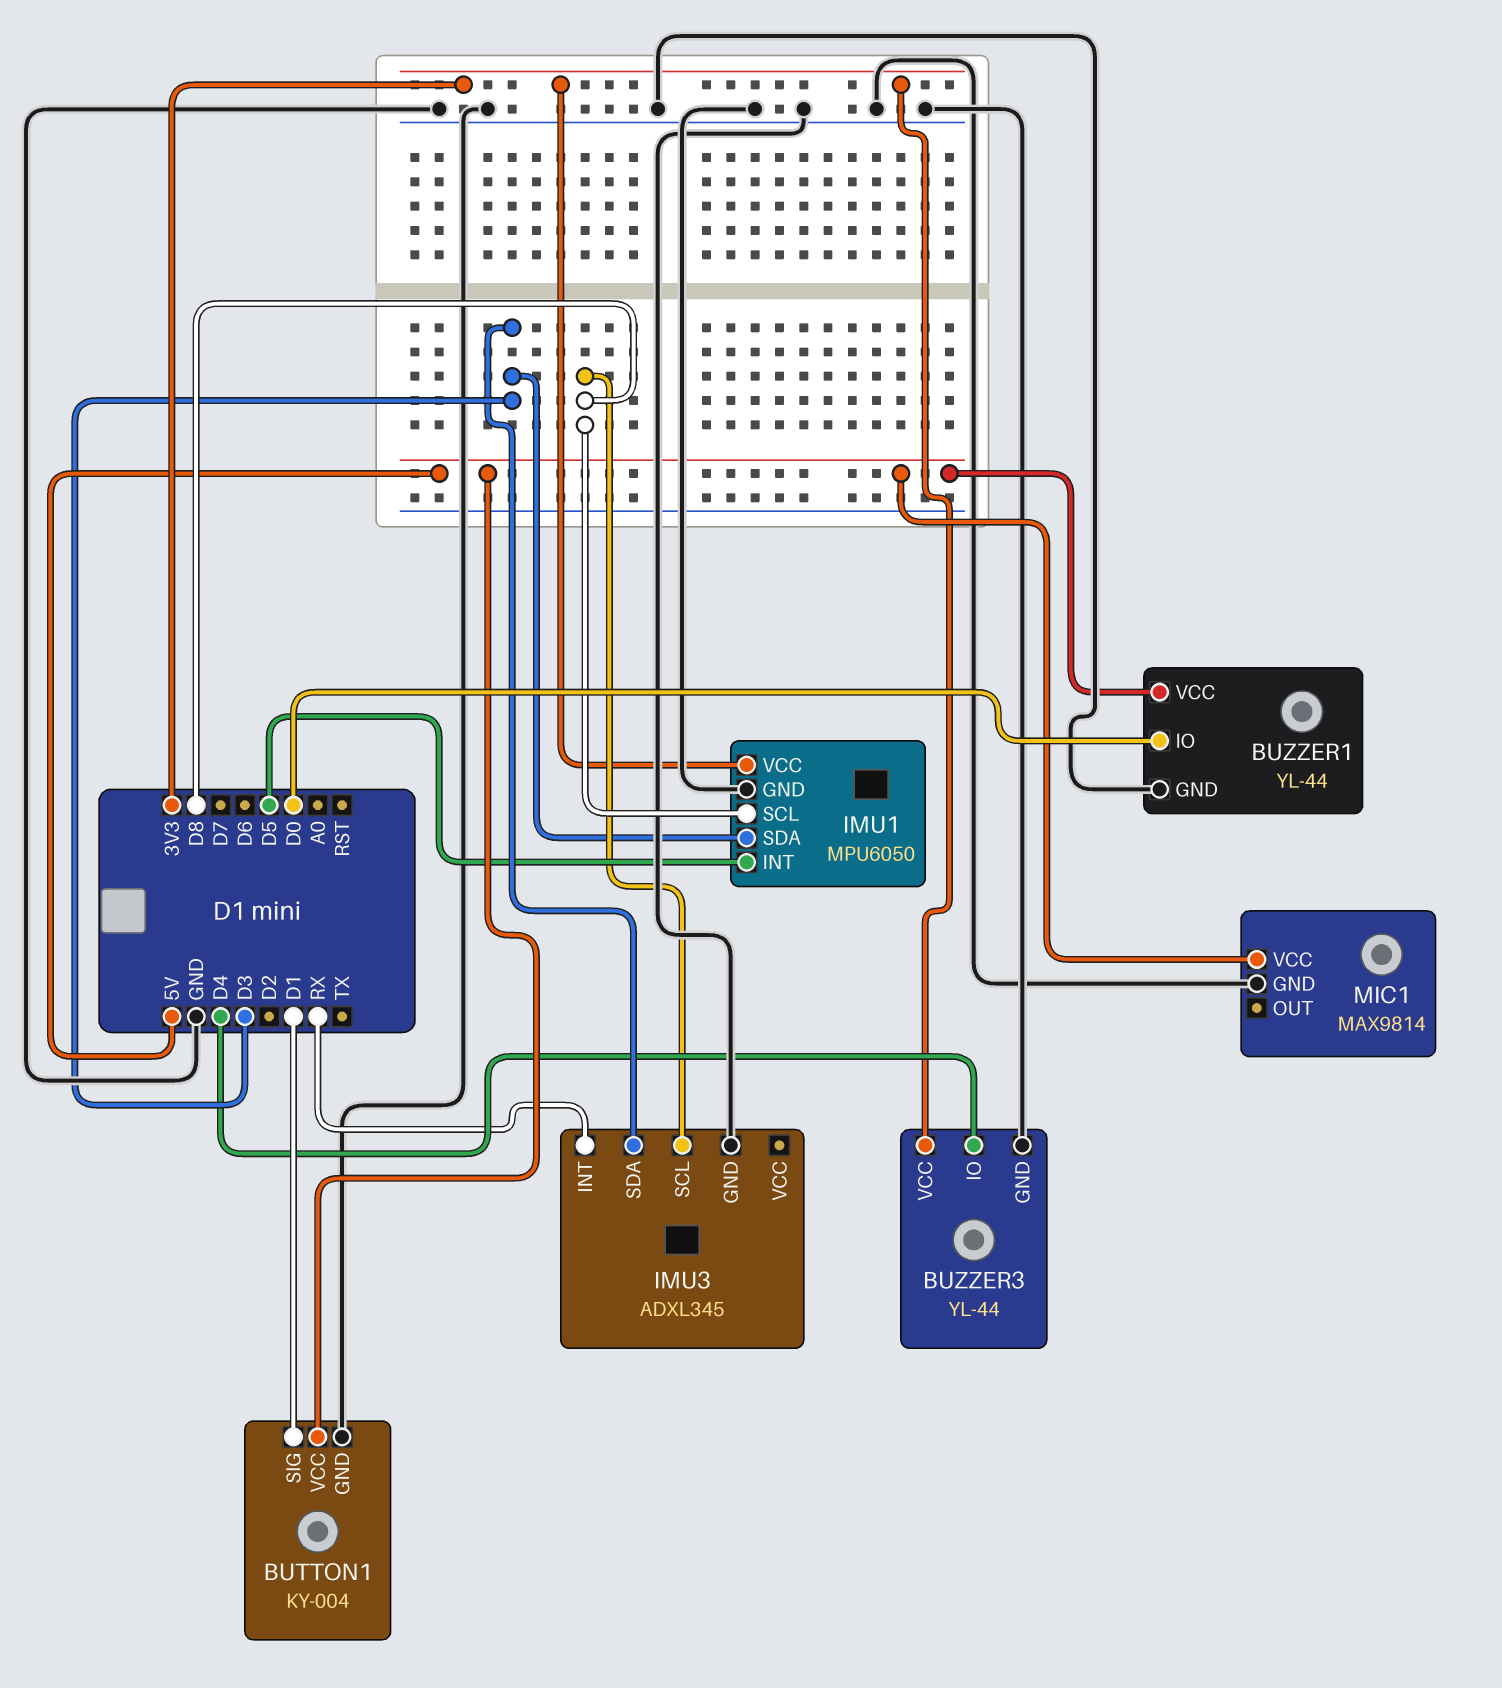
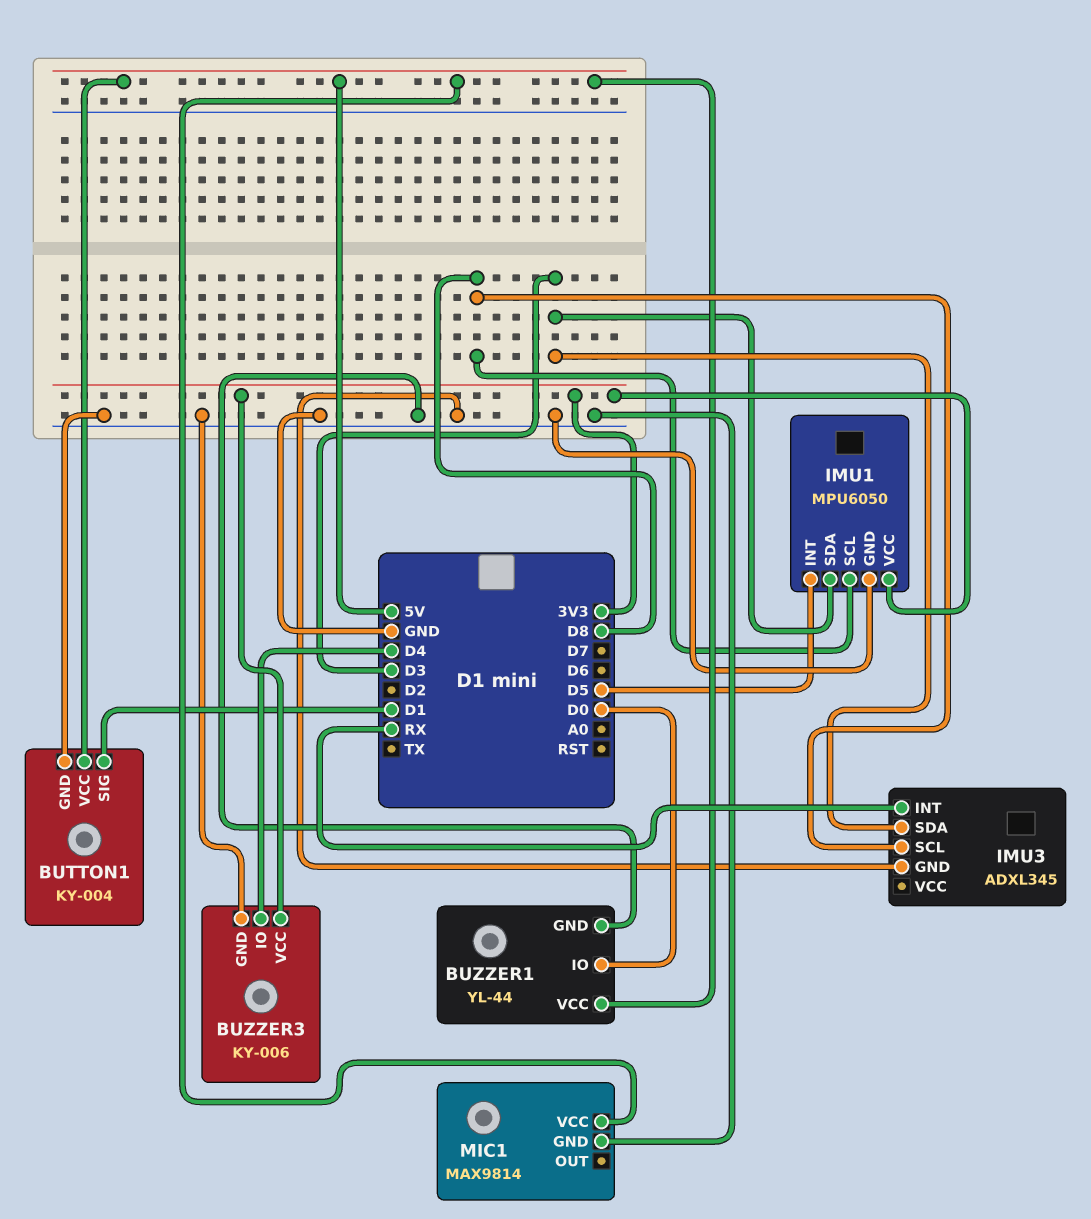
BUZZER3: YL-44 -> KY-006

